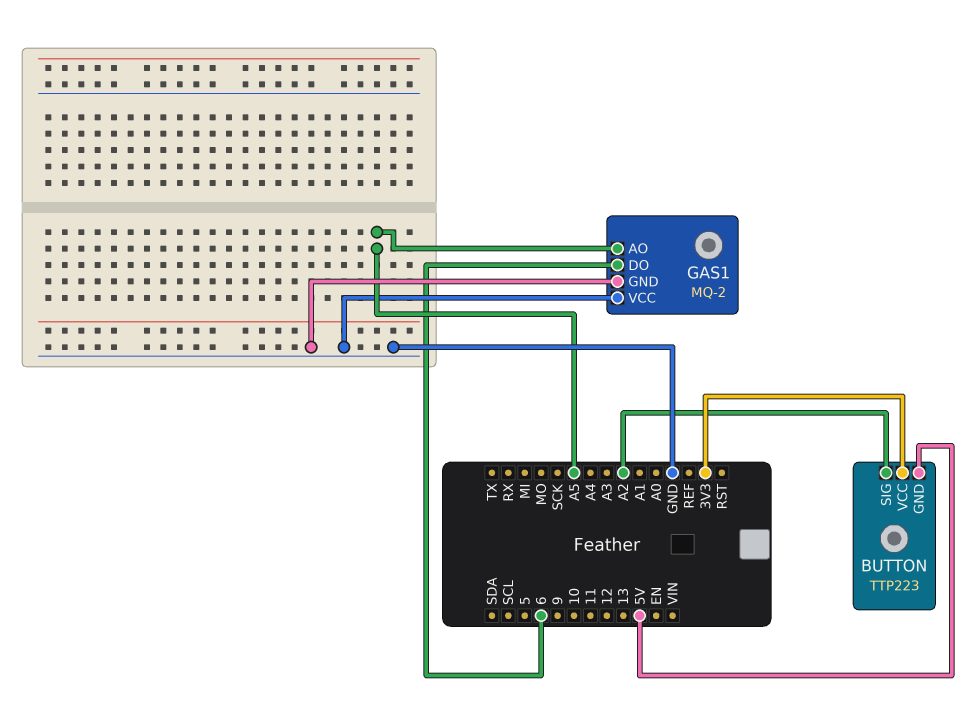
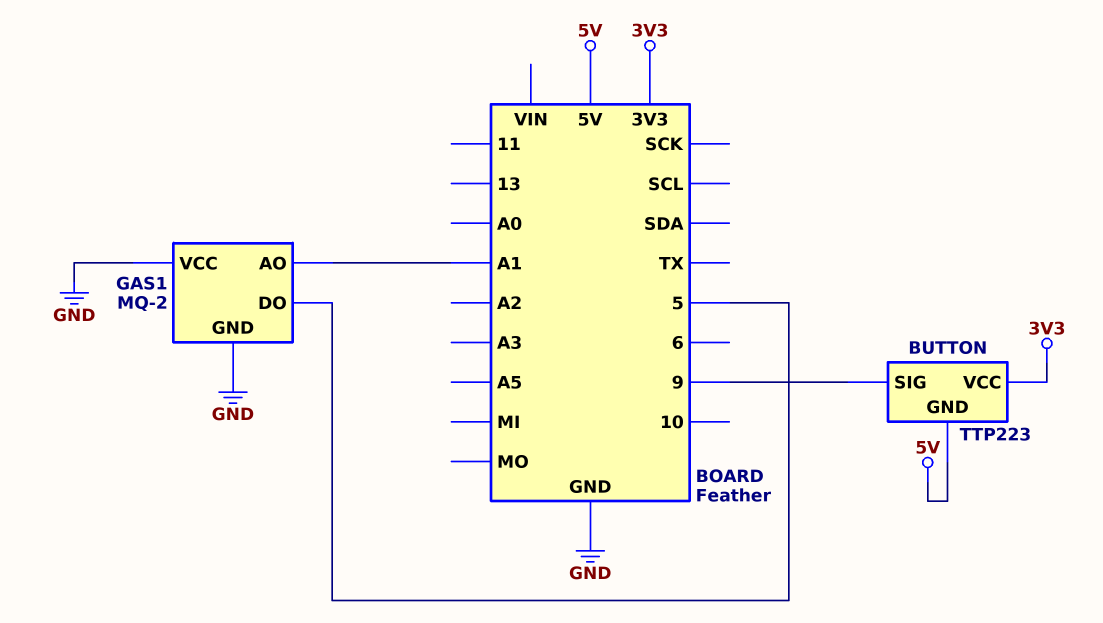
BUTTON pin SIG: A2 -> 9
GAS1 pin AO: A5 -> A1
GAS1 pin DO: 6 -> 5

